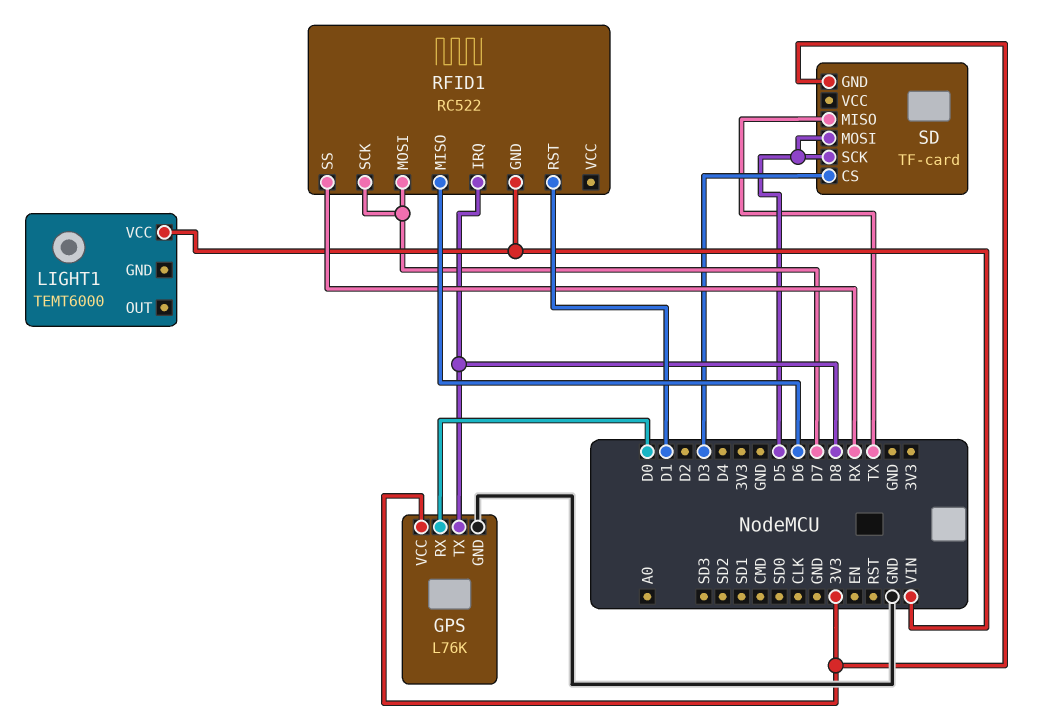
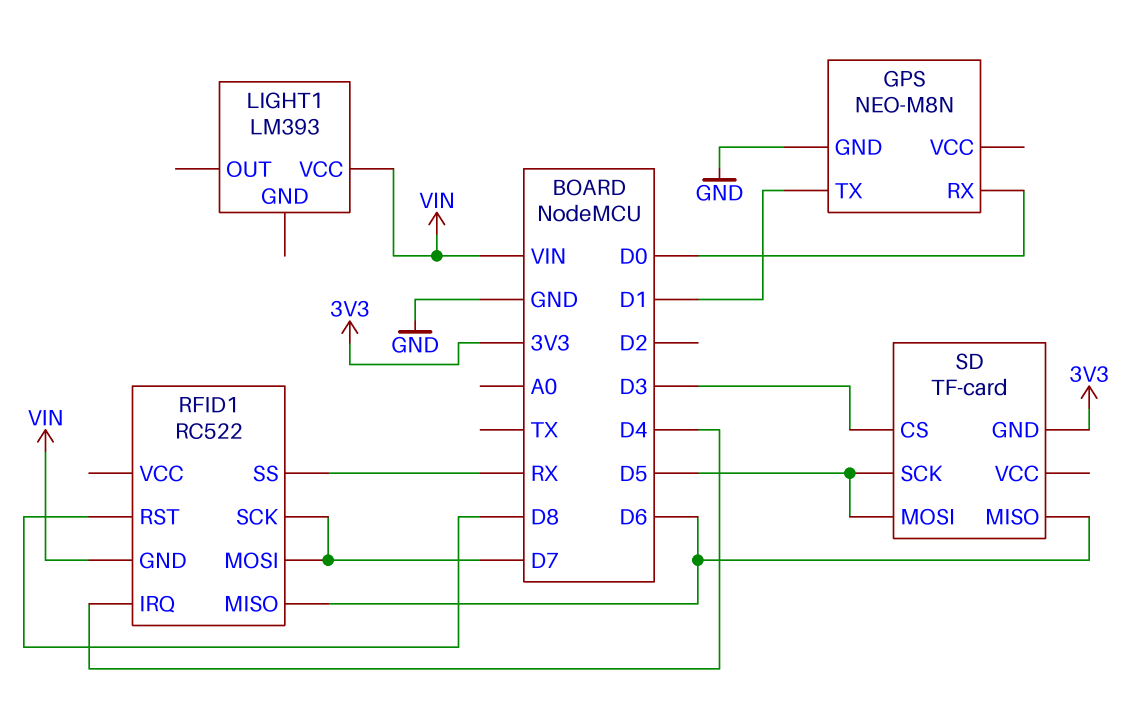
GPS: L76K -> NEO-M8N
GPS pin TX: D8 -> D1
GPS pin VCC: 3V3 -> none
LIGHT1: TEMT6000 -> LM393
RFID1 pin IRQ: D8 -> D4
RFID1 pin RST: D1 -> D8
SD pin MISO: TX -> D6

